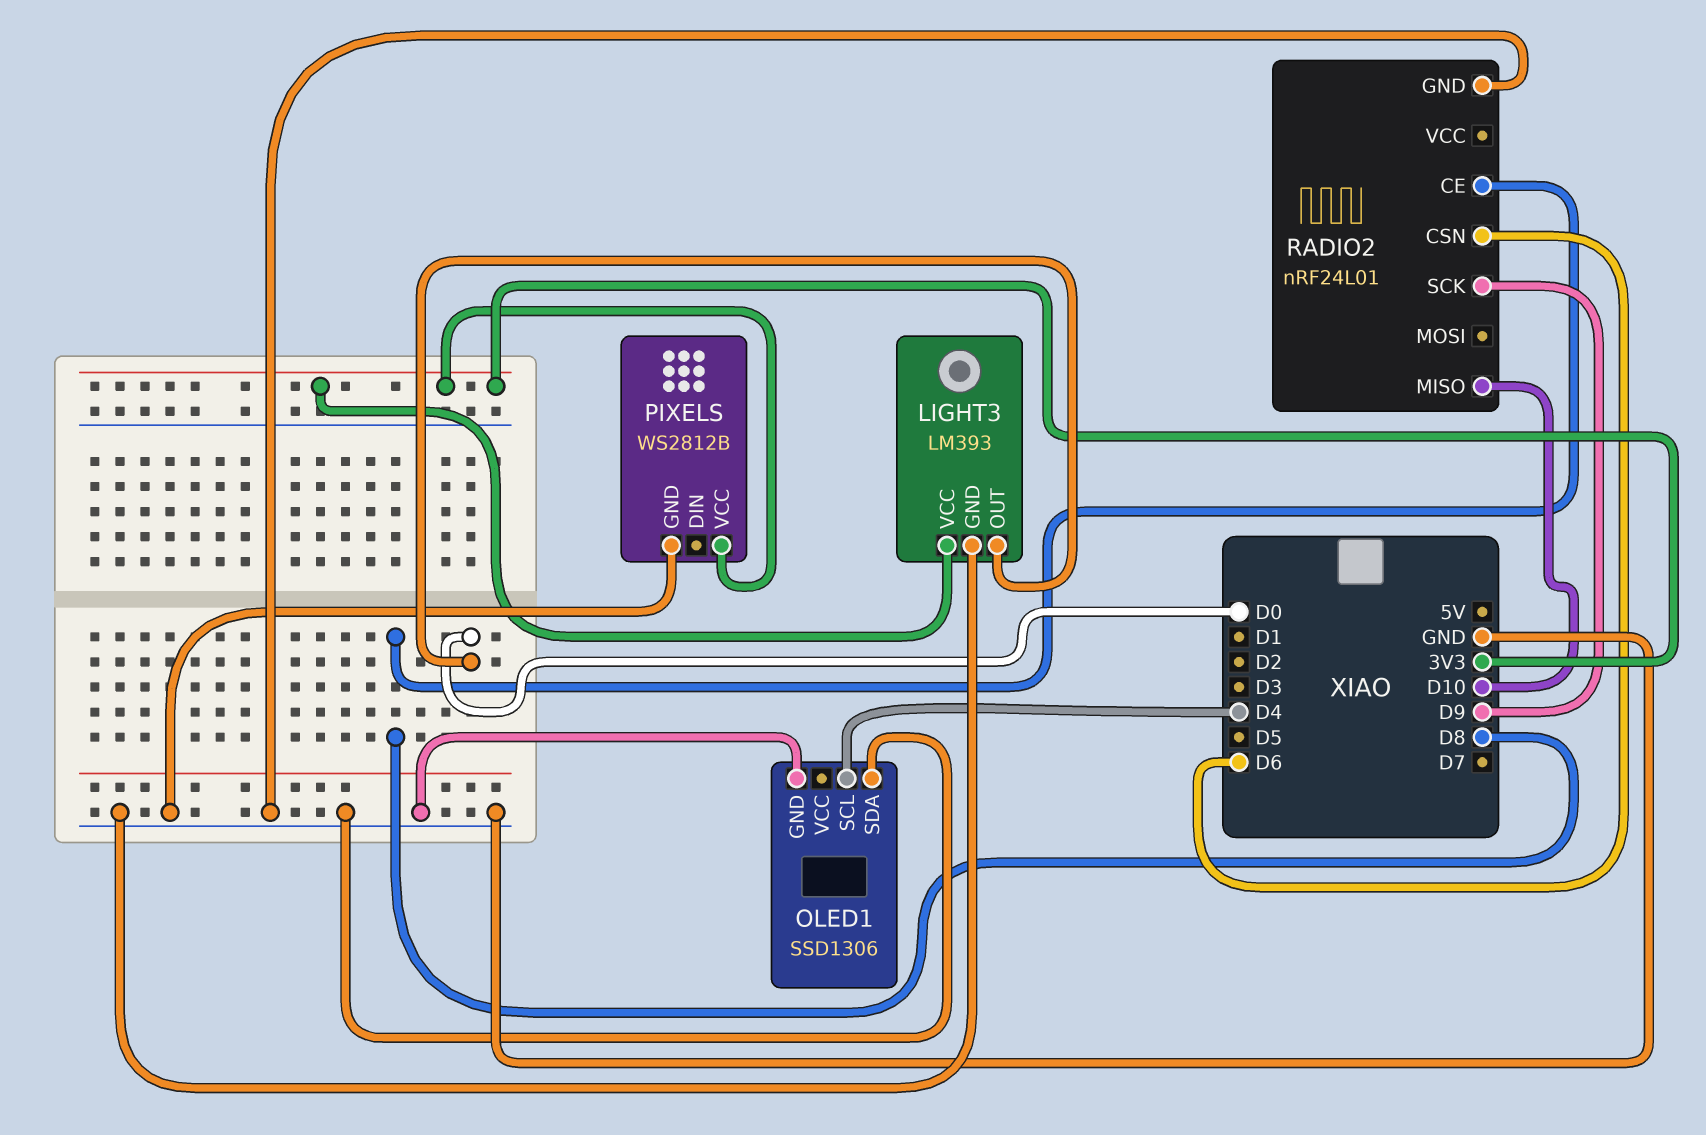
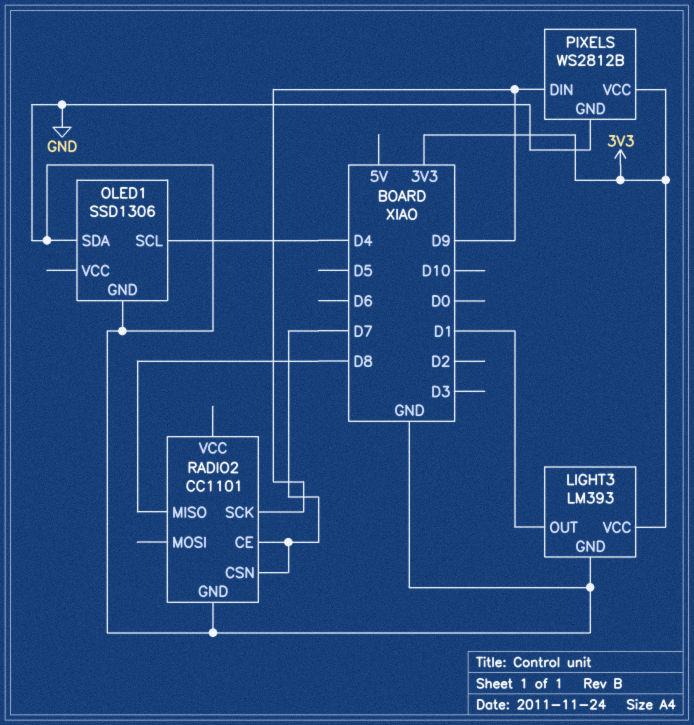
LIGHT3 pin OUT: D0 -> D1
PIXELS pin DIN: none -> D9
RADIO2: nRF24L01 -> CC1101
RADIO2 pin CE: D8 -> D7
RADIO2 pin CSN: D6 -> D7
RADIO2 pin MISO: D10 -> D8

